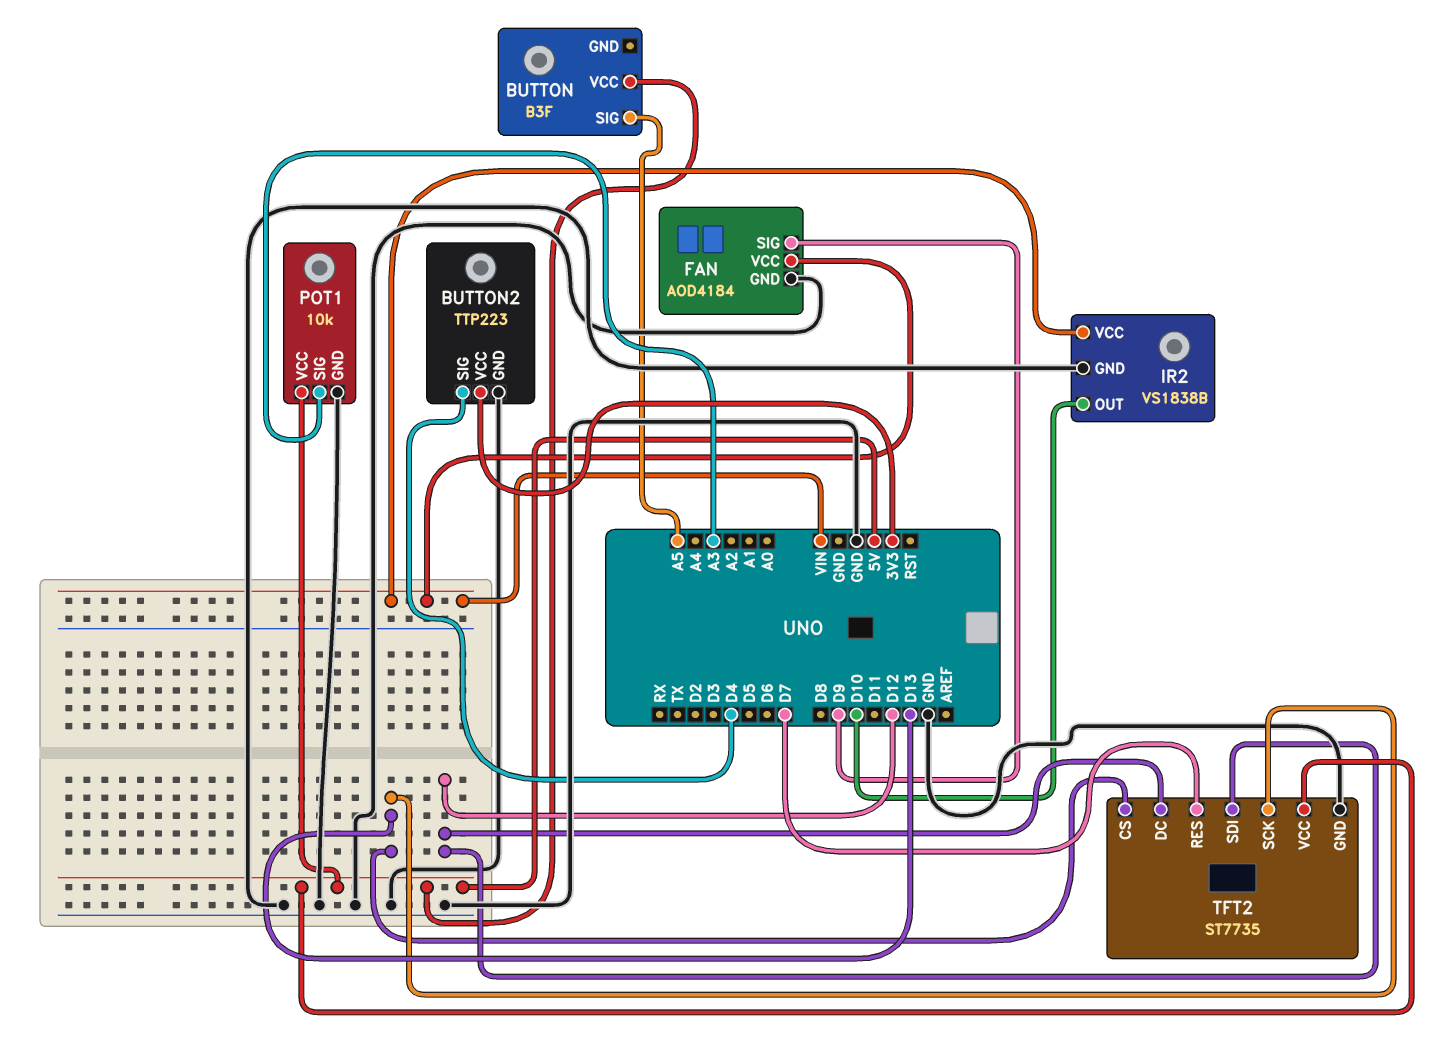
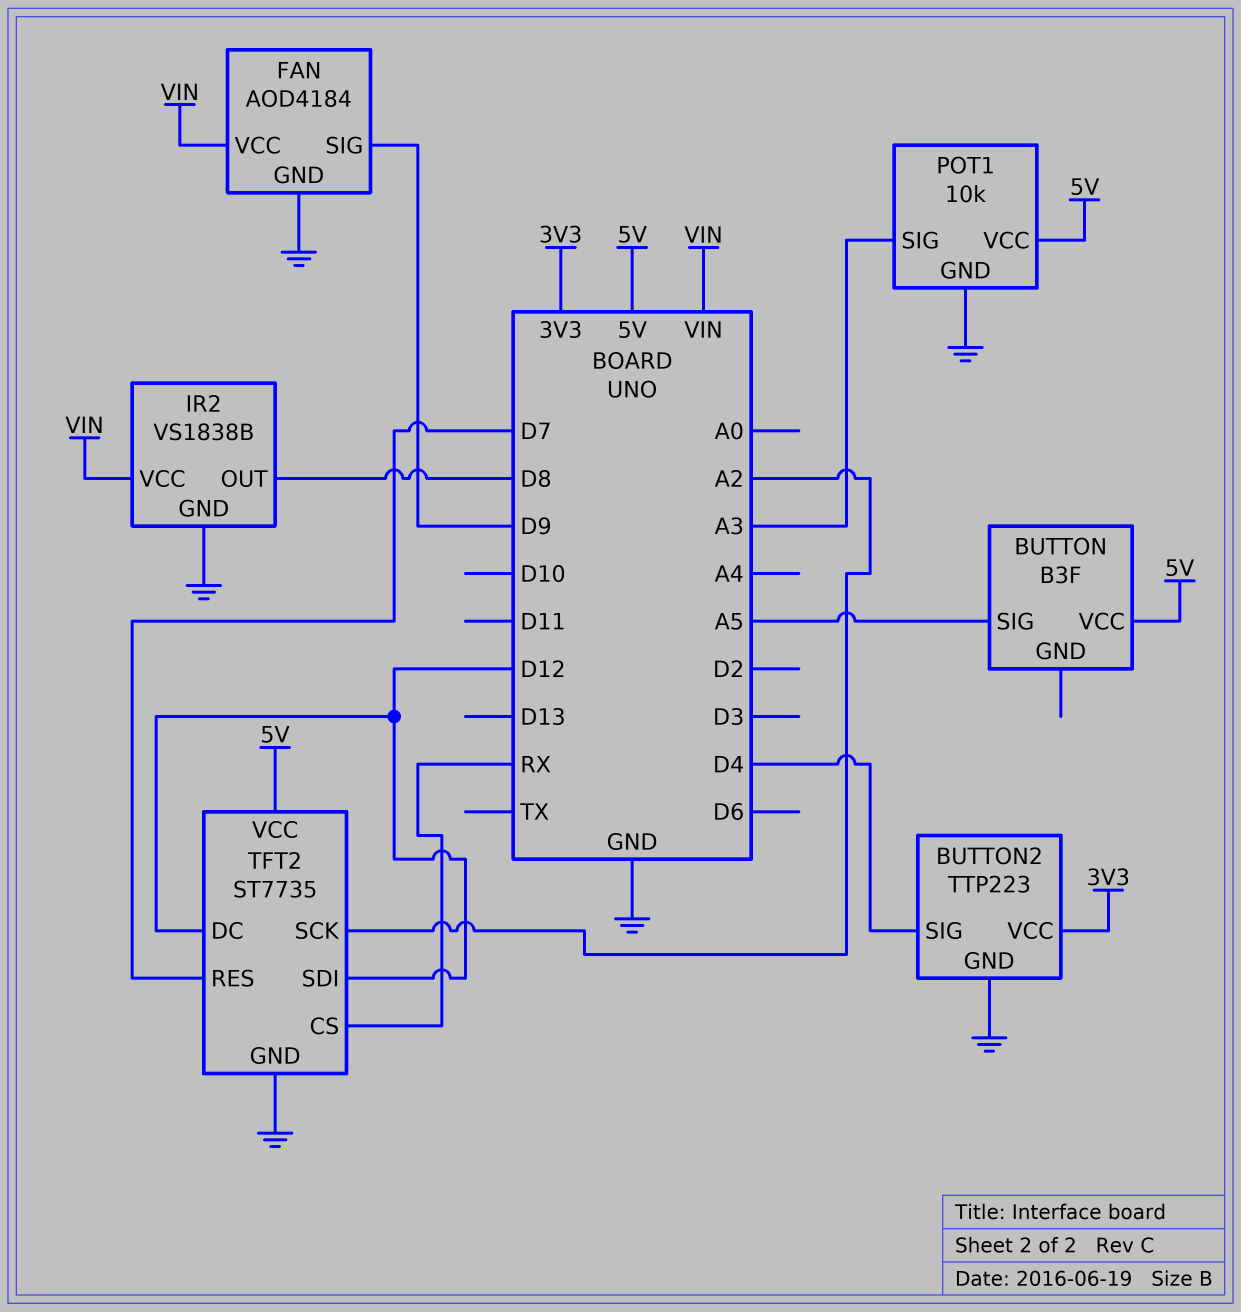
IR2 pin OUT: D10 -> D8
TFT2 pin CS: D13 -> RX
TFT2 pin SCK: D13 -> A2

